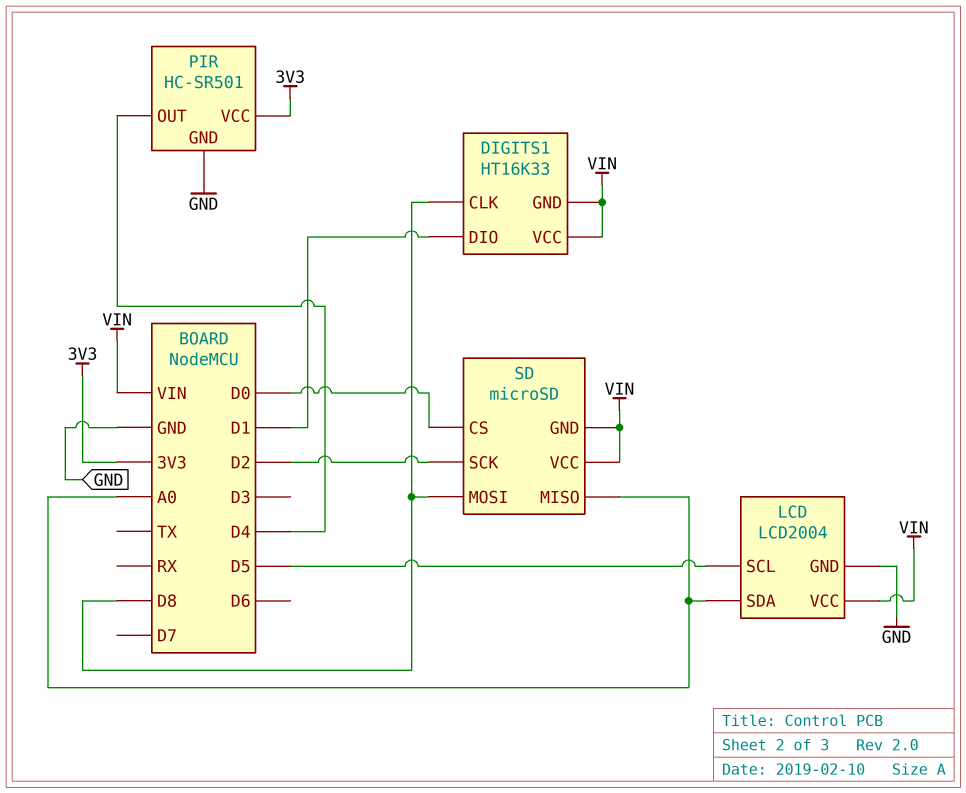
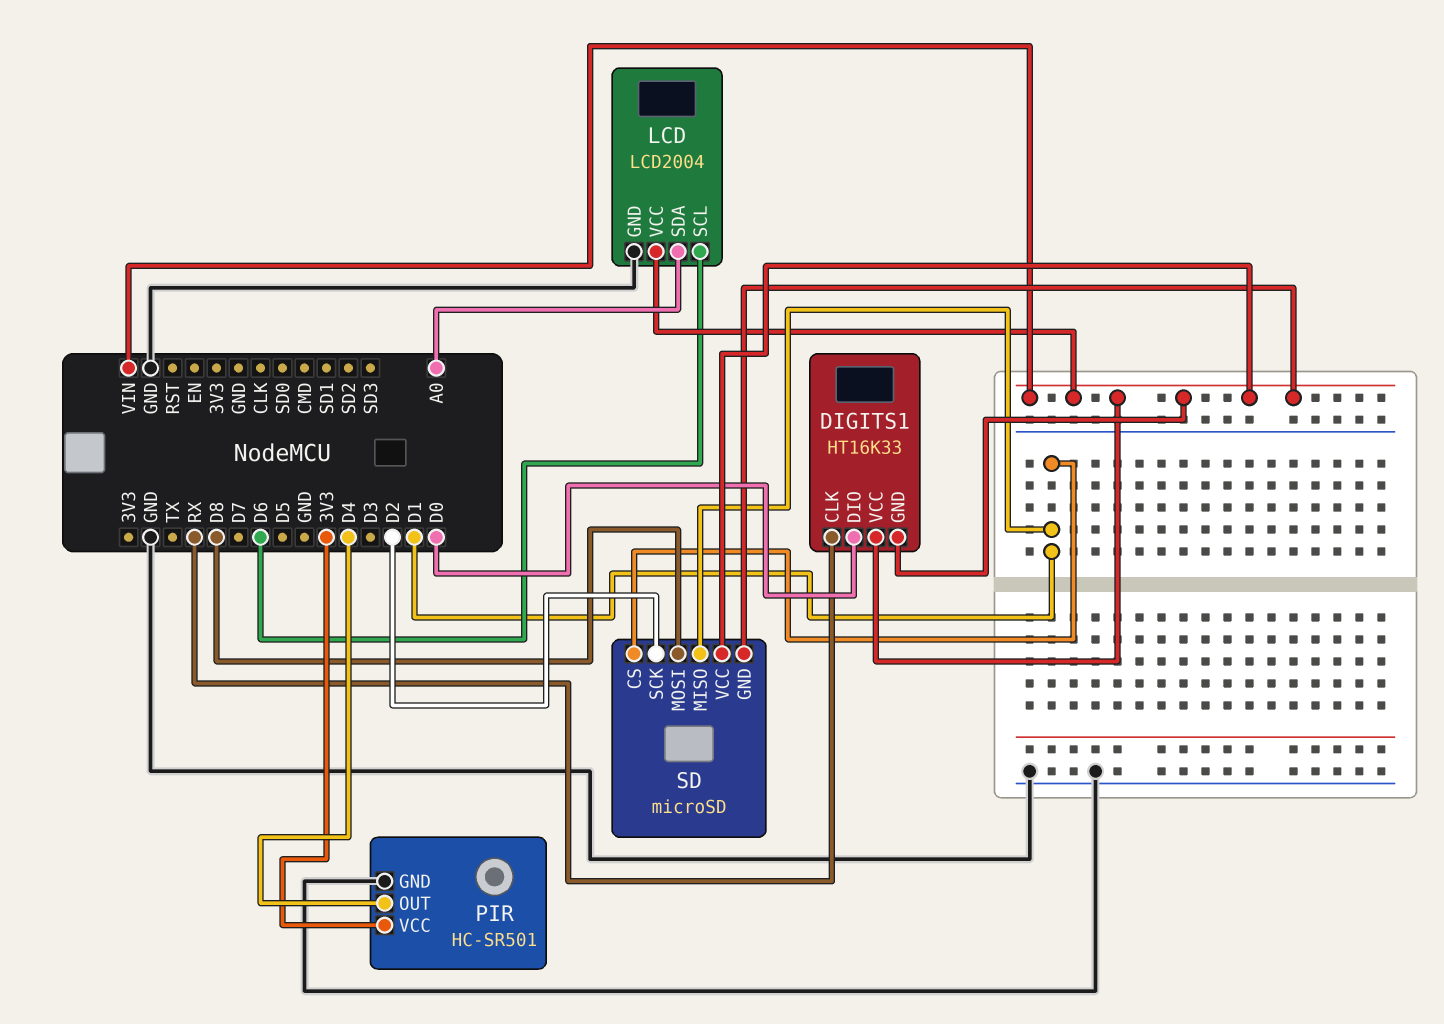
DIGITS1 pin CLK: D8 -> RX
DIGITS1 pin DIO: D1 -> D0
LCD pin SCL: D5 -> D6
SD pin CS: D0 -> D1
SD pin MISO: A0 -> D1

